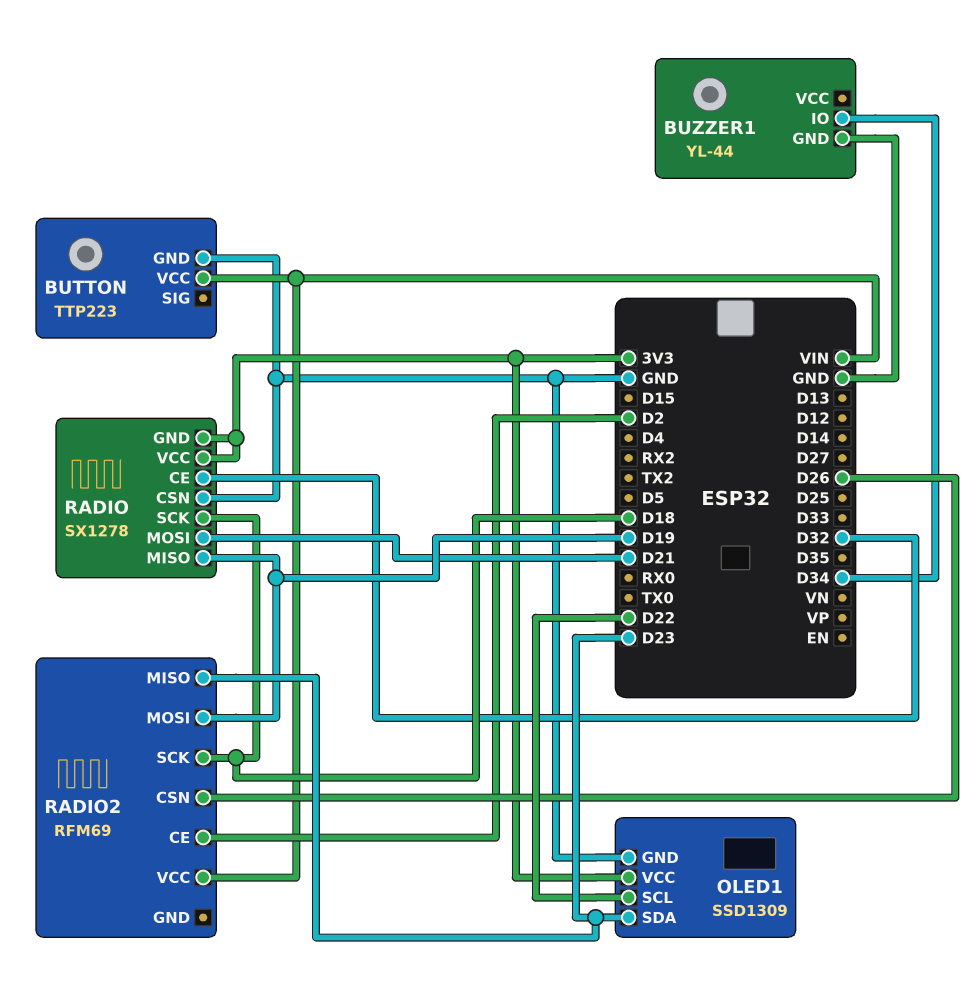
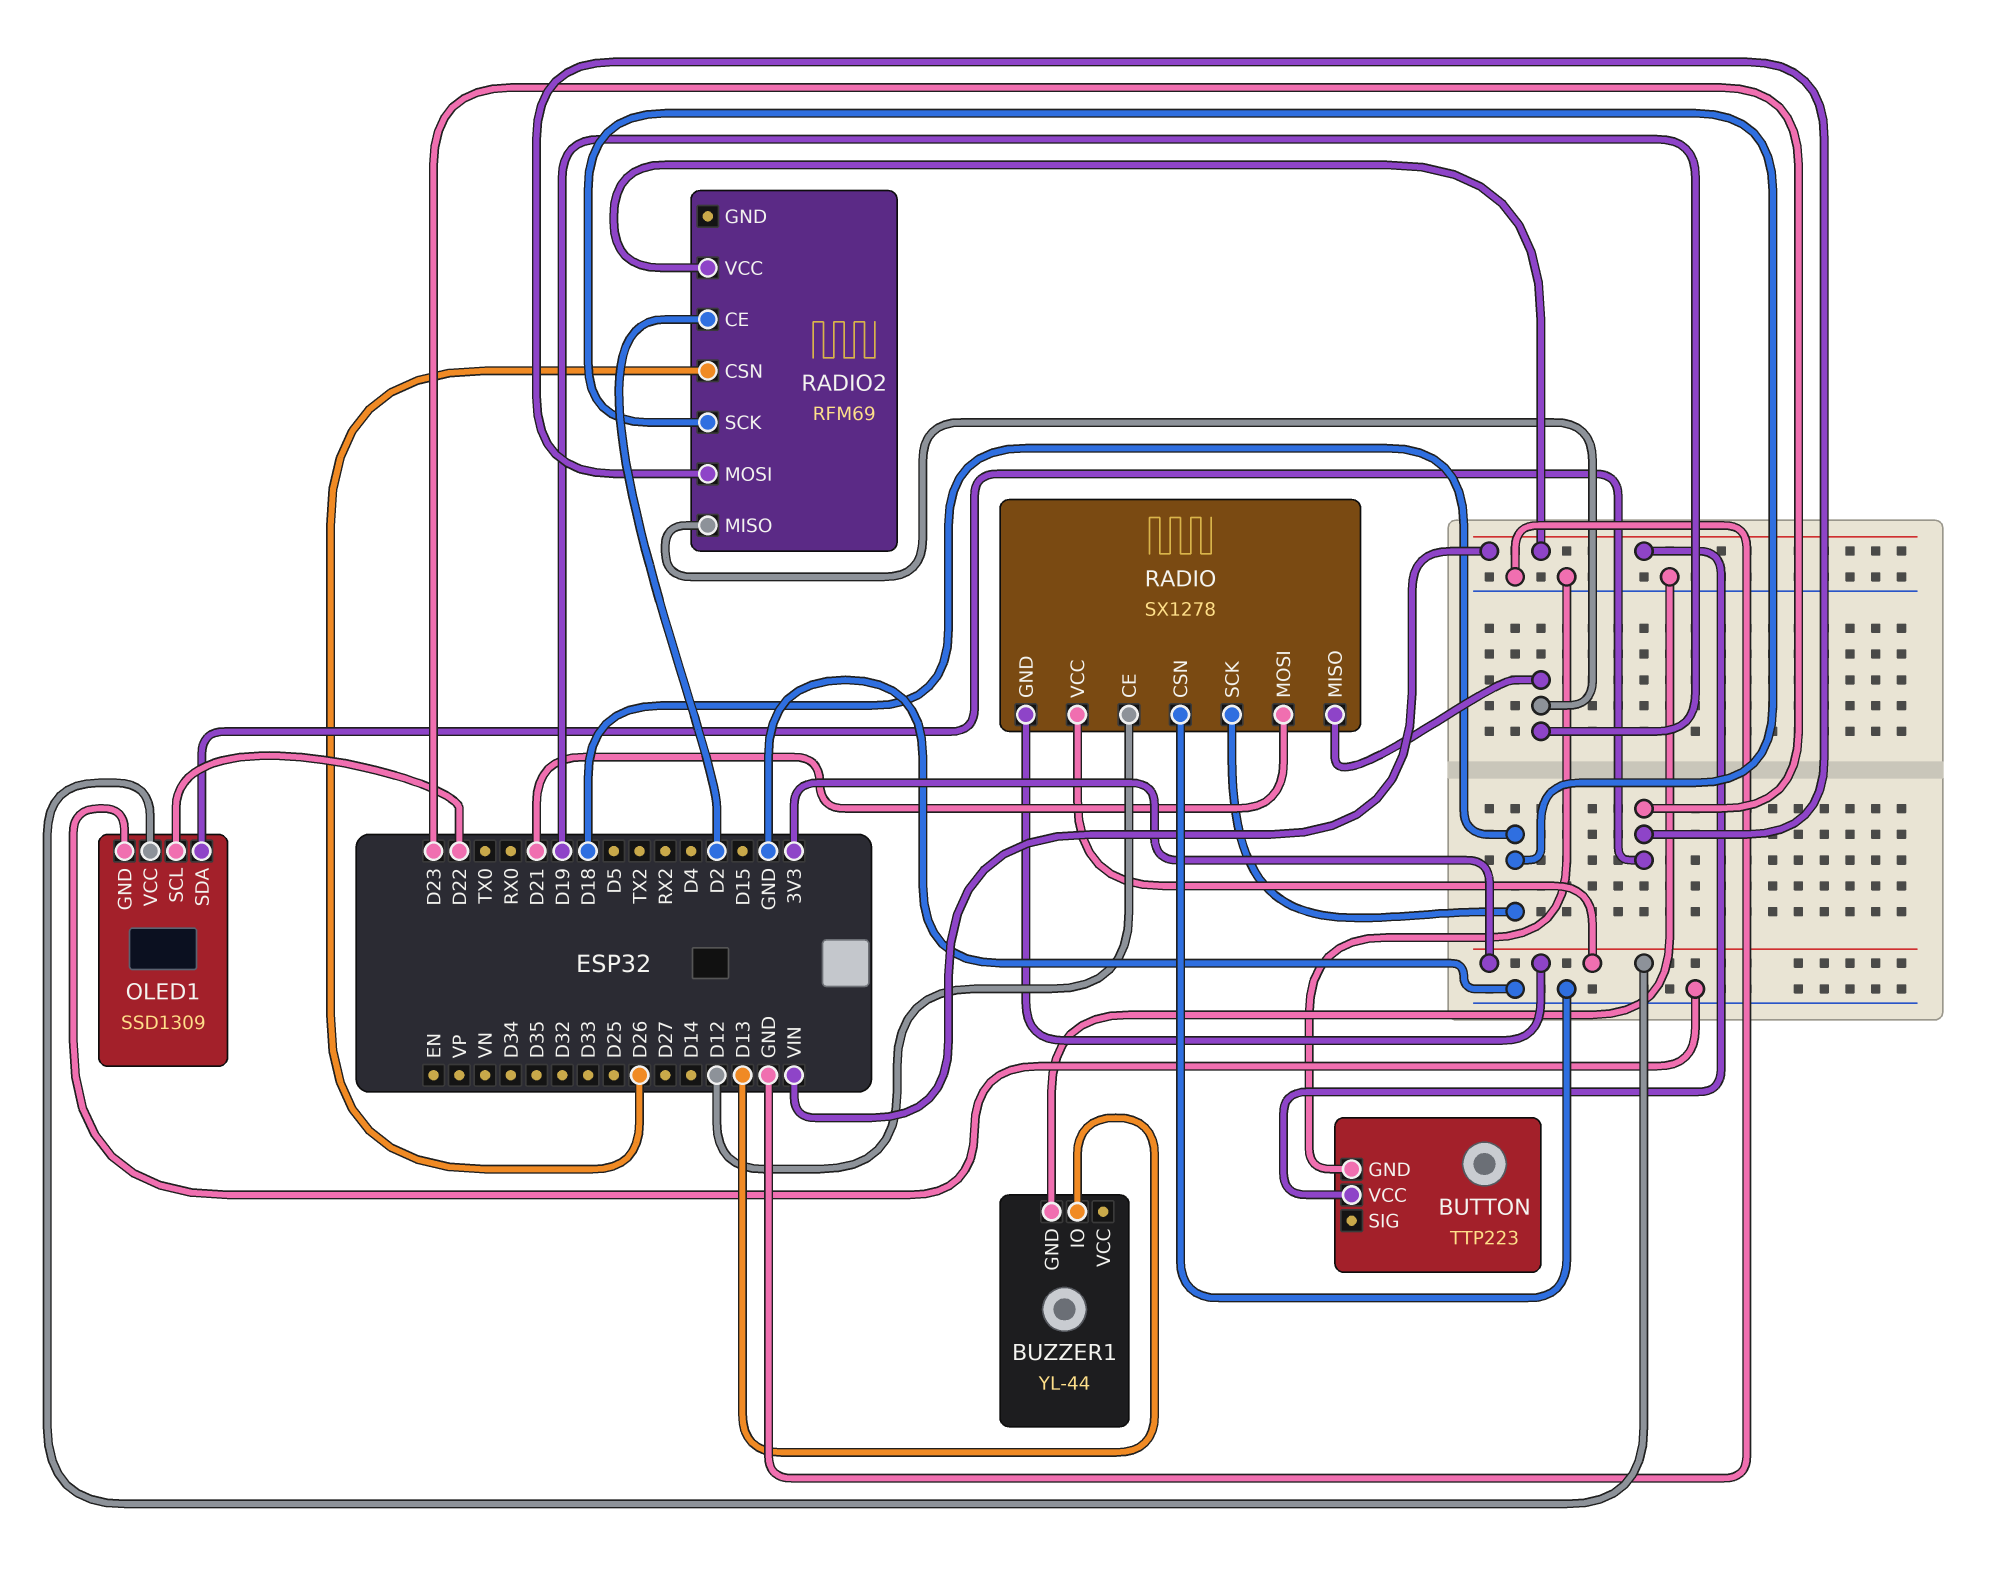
BUZZER1 pin IO: D34 -> D13
RADIO pin CE: D32 -> D12
RADIO2 pin MISO: D23 -> D19
RADIO2 pin MOSI: D19 -> D23

